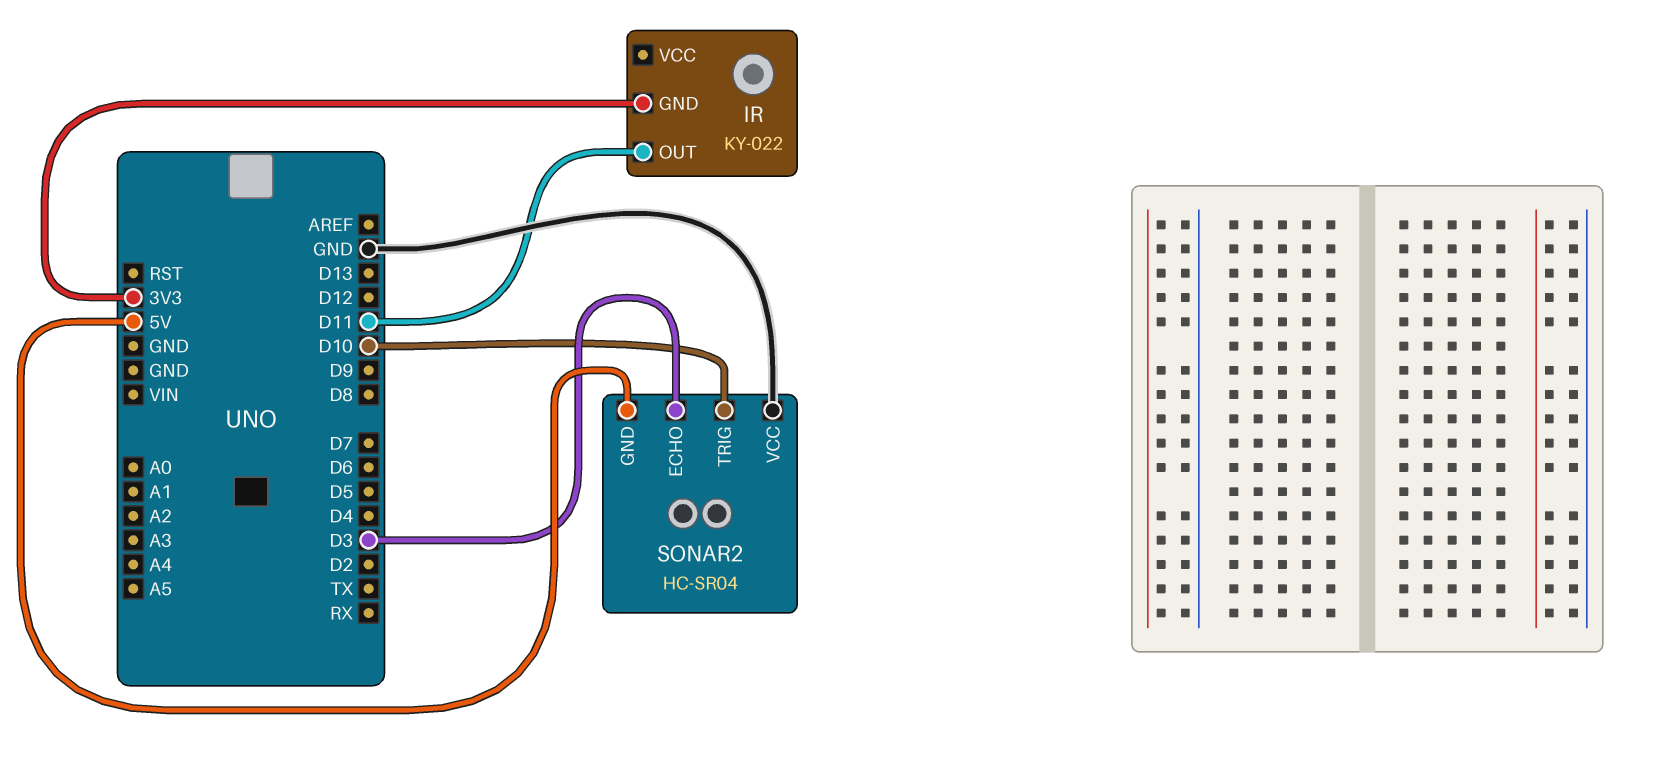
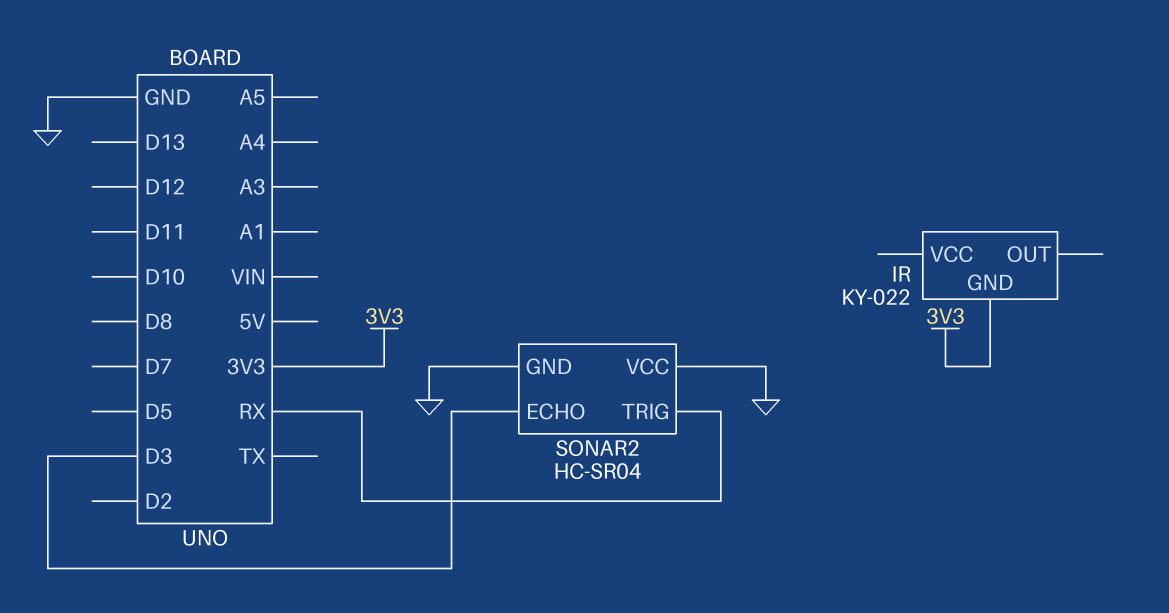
IR pin OUT: D11 -> none
SONAR2 pin GND: 5V -> GND
SONAR2 pin TRIG: D10 -> RX

